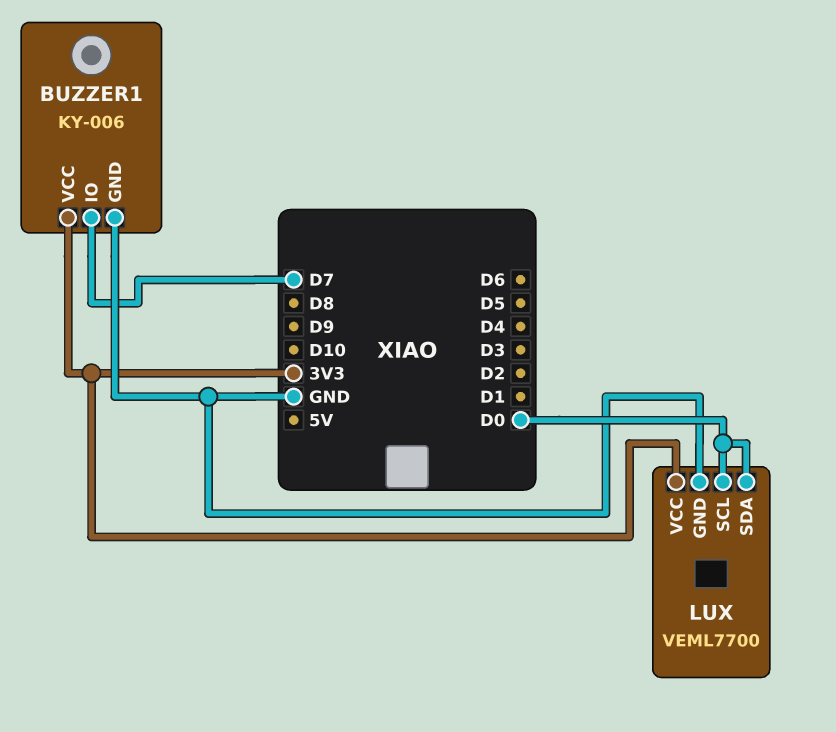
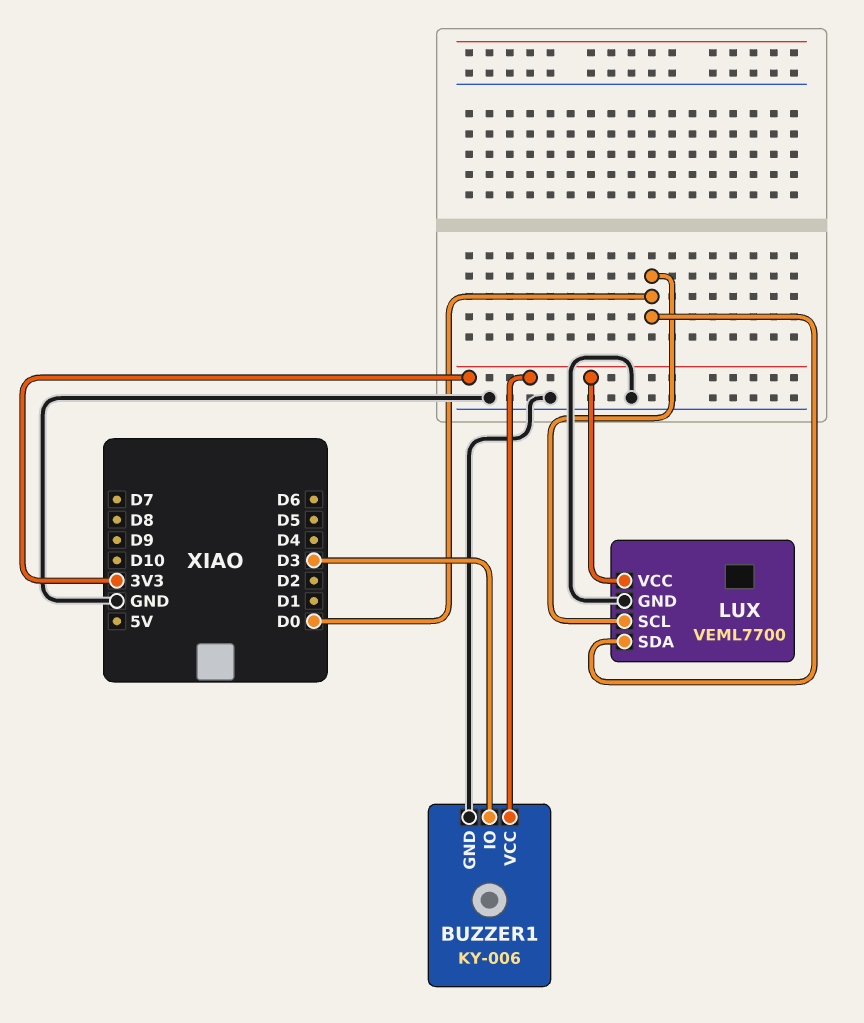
BUZZER1 pin IO: D7 -> D3

